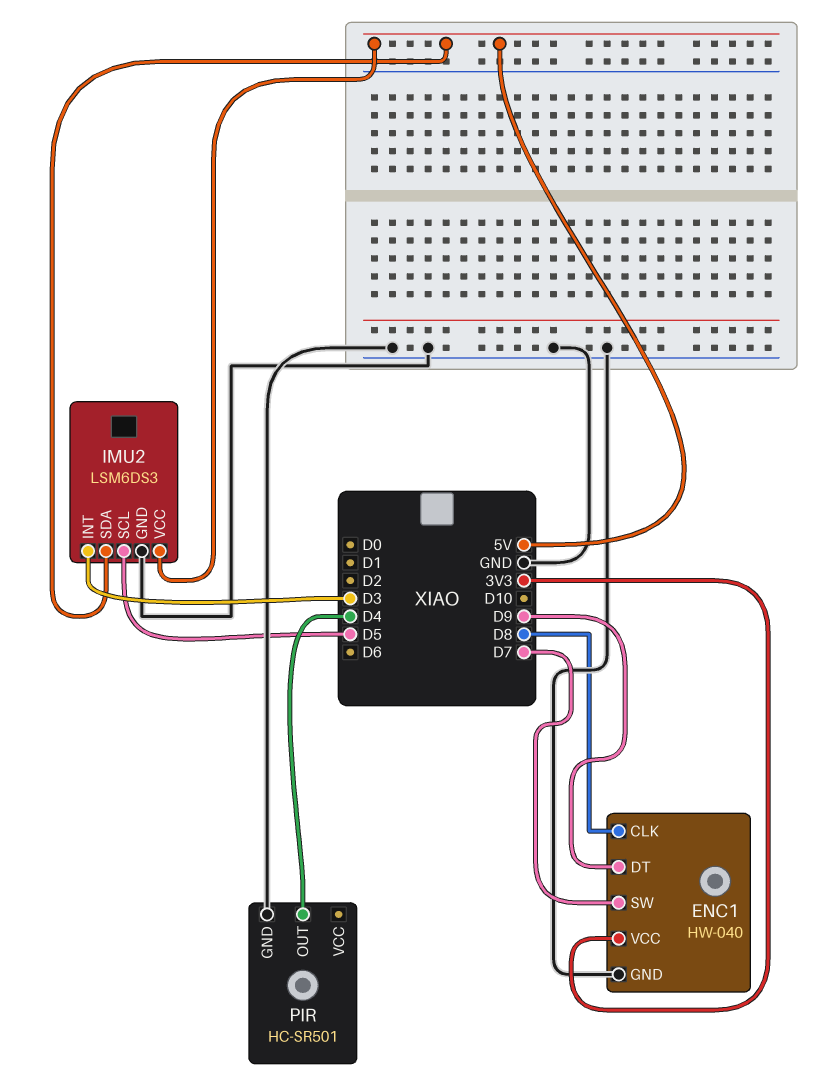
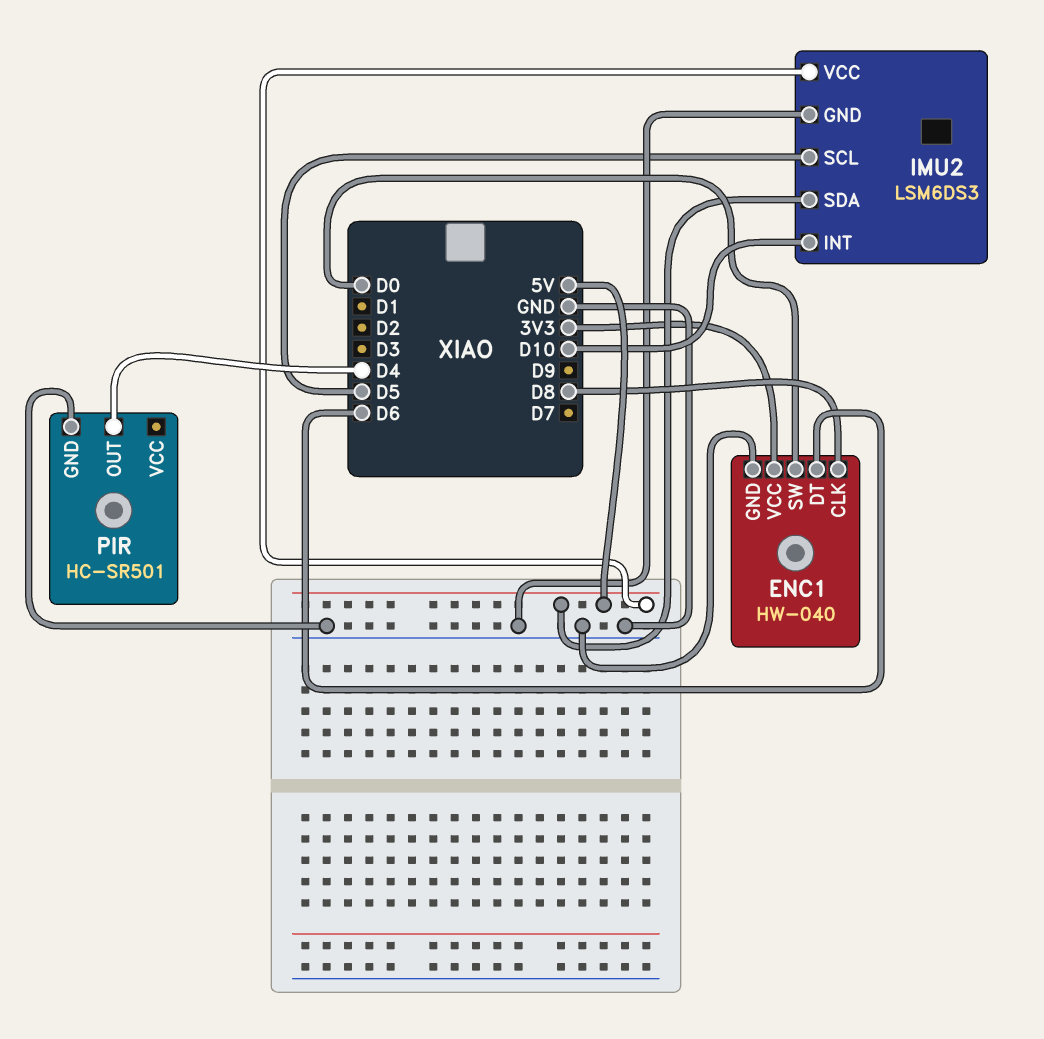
ENC1 pin DT: D9 -> D6
ENC1 pin SW: D7 -> D0
IMU2 pin INT: D3 -> D10

